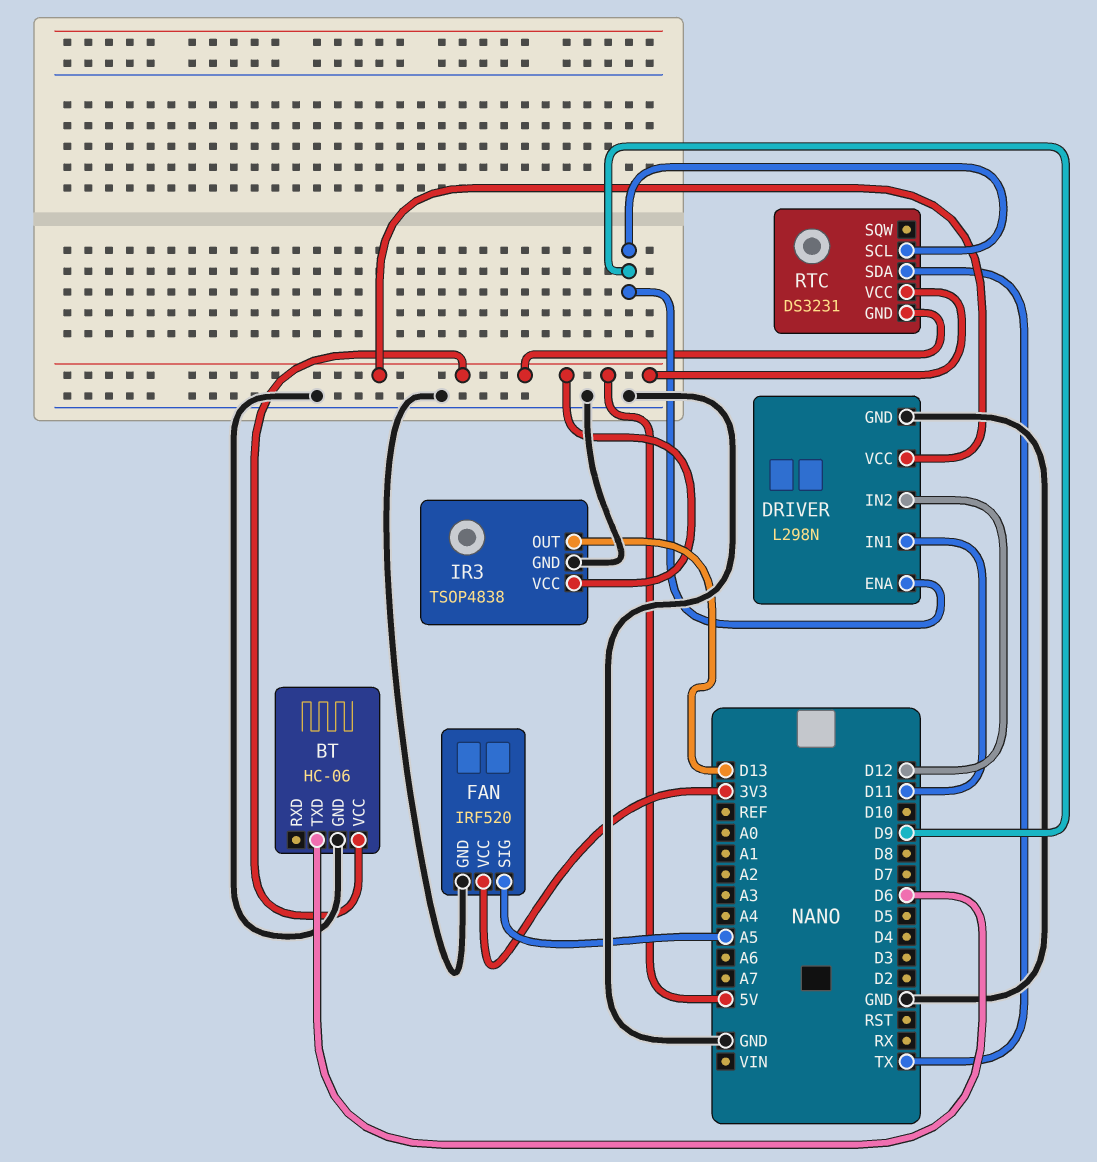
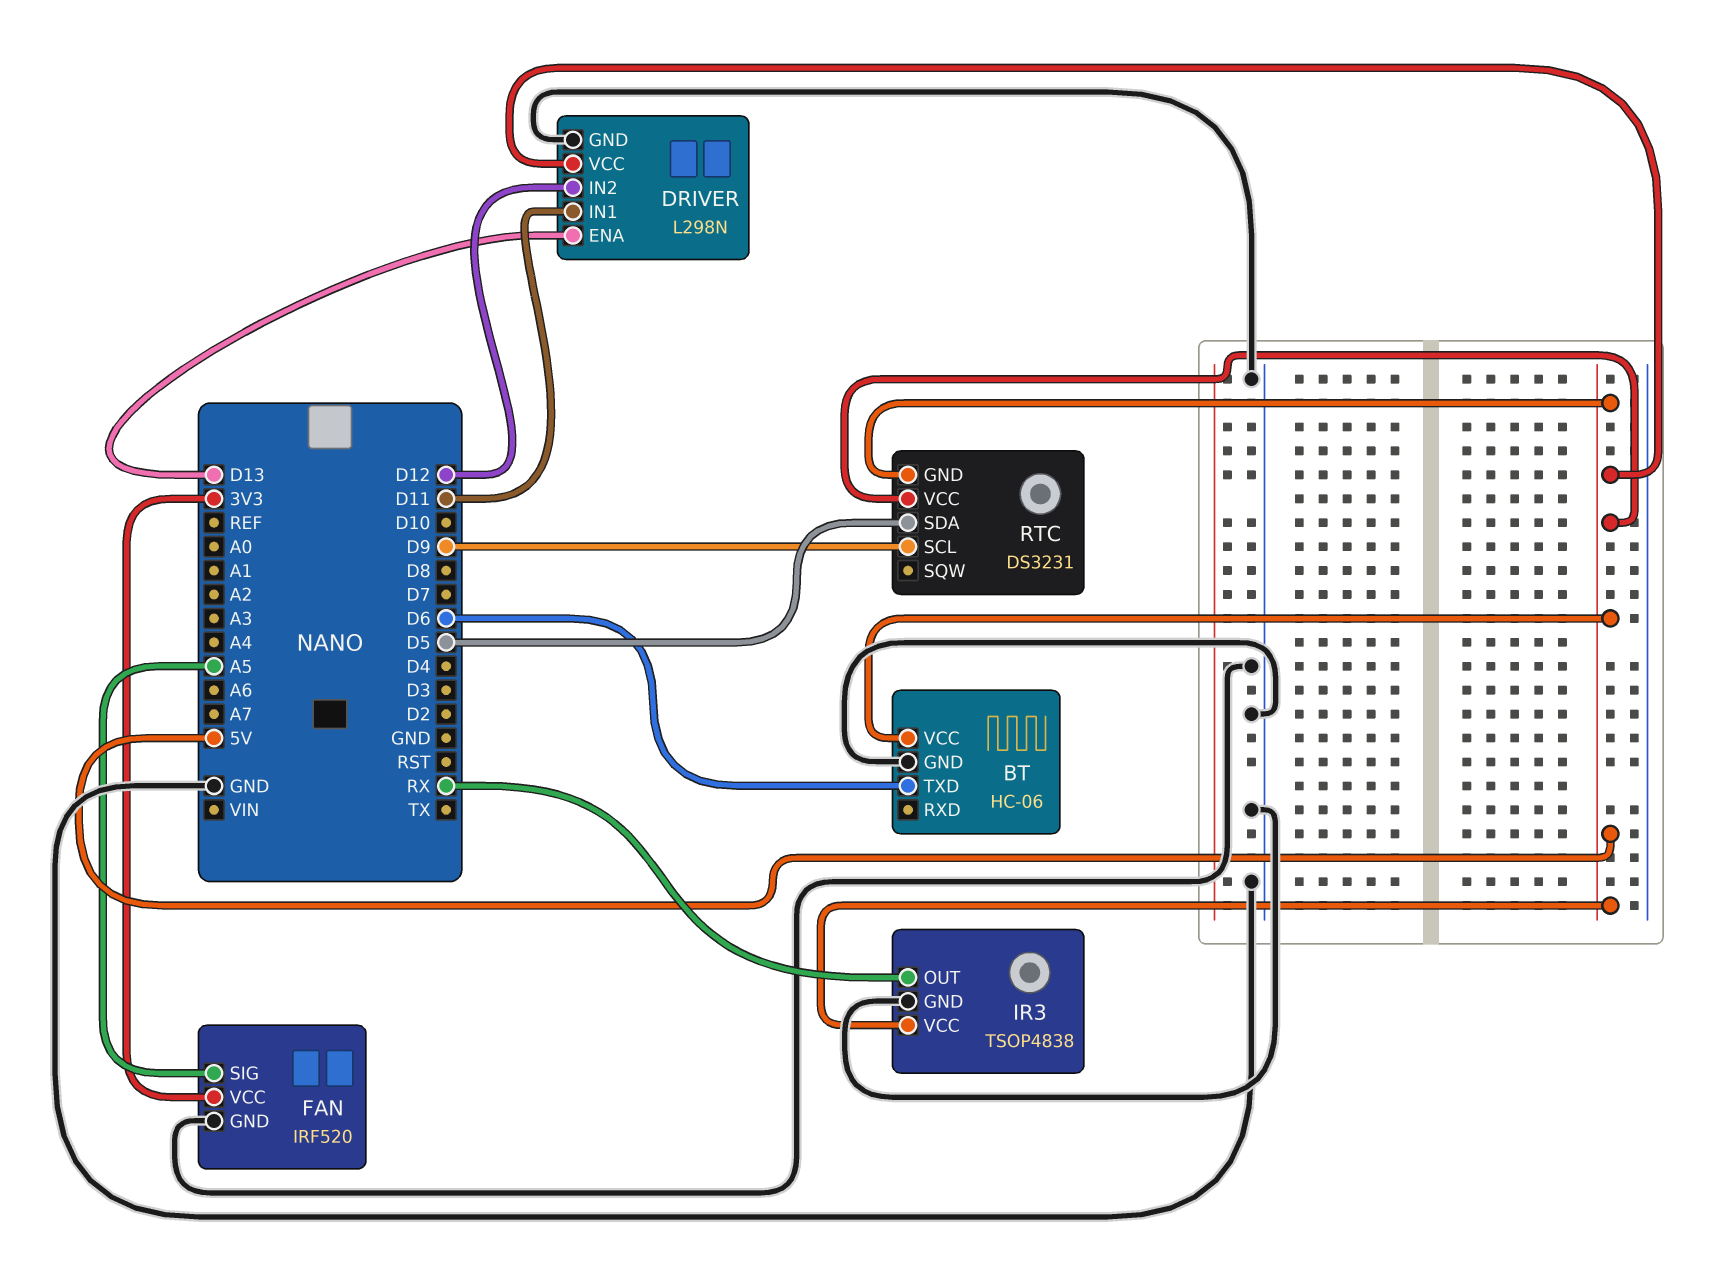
DRIVER pin ENA: D9 -> D13
IR3 pin OUT: D13 -> RX
RTC pin SDA: TX -> D5

